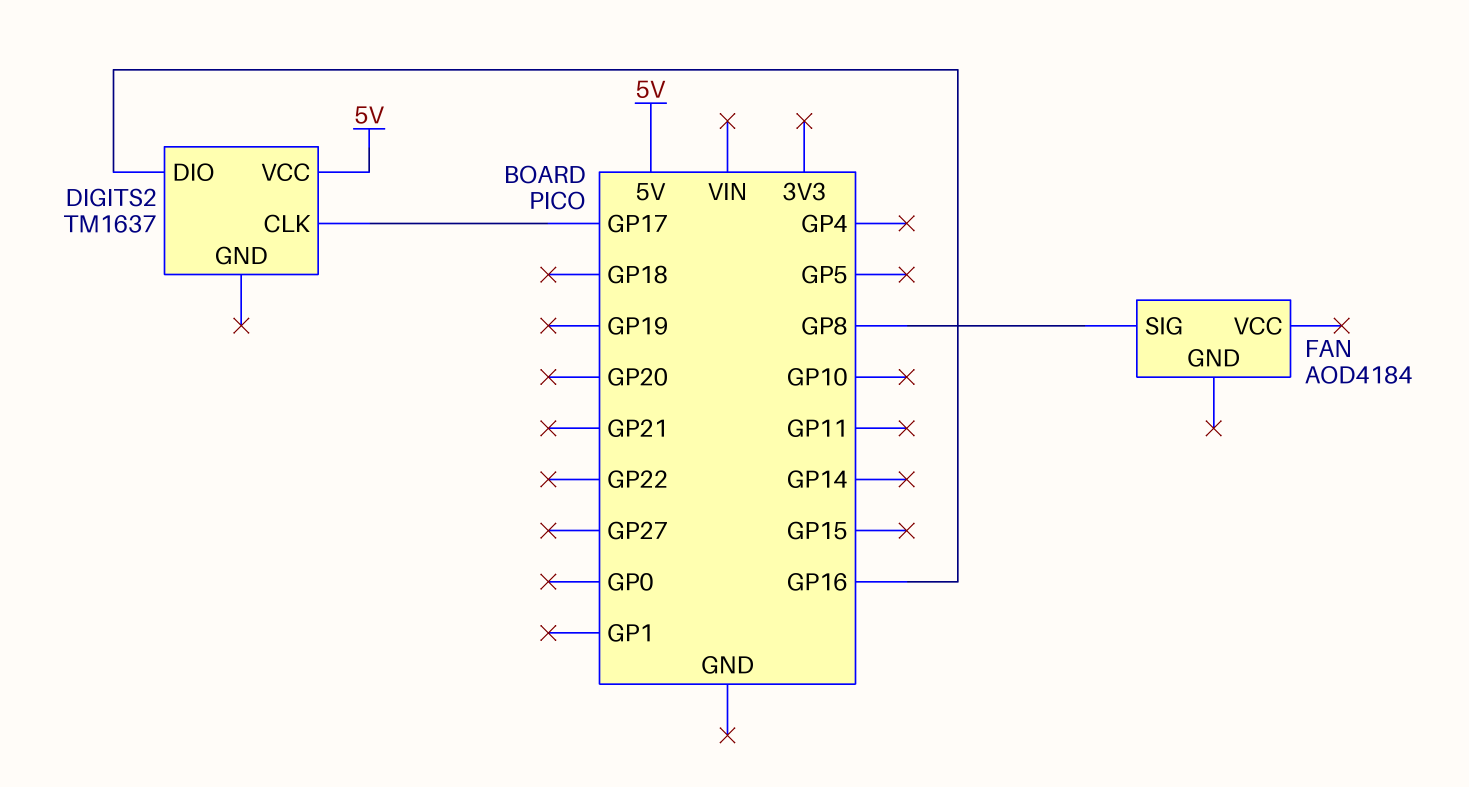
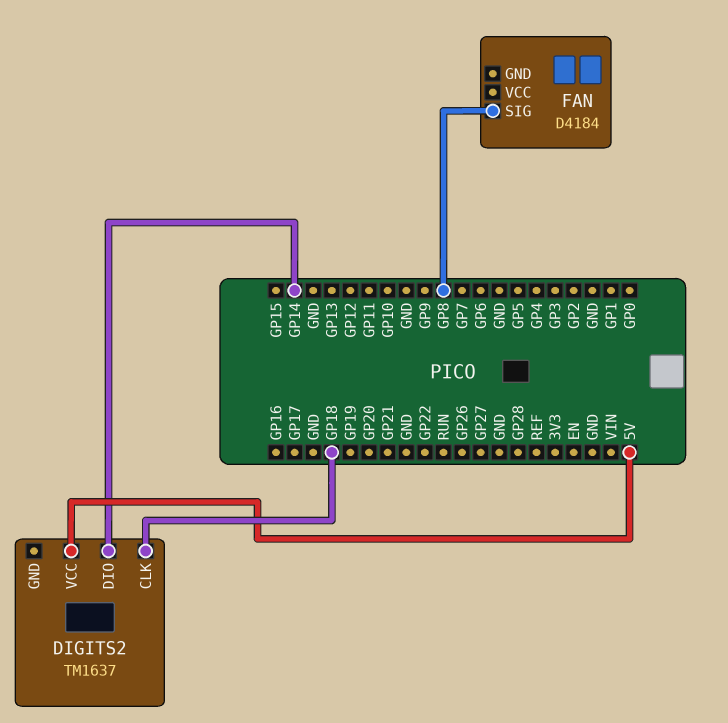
DIGITS2 pin CLK: GP17 -> GP18
DIGITS2 pin DIO: GP16 -> GP14
FAN: AOD4184 -> D4184

